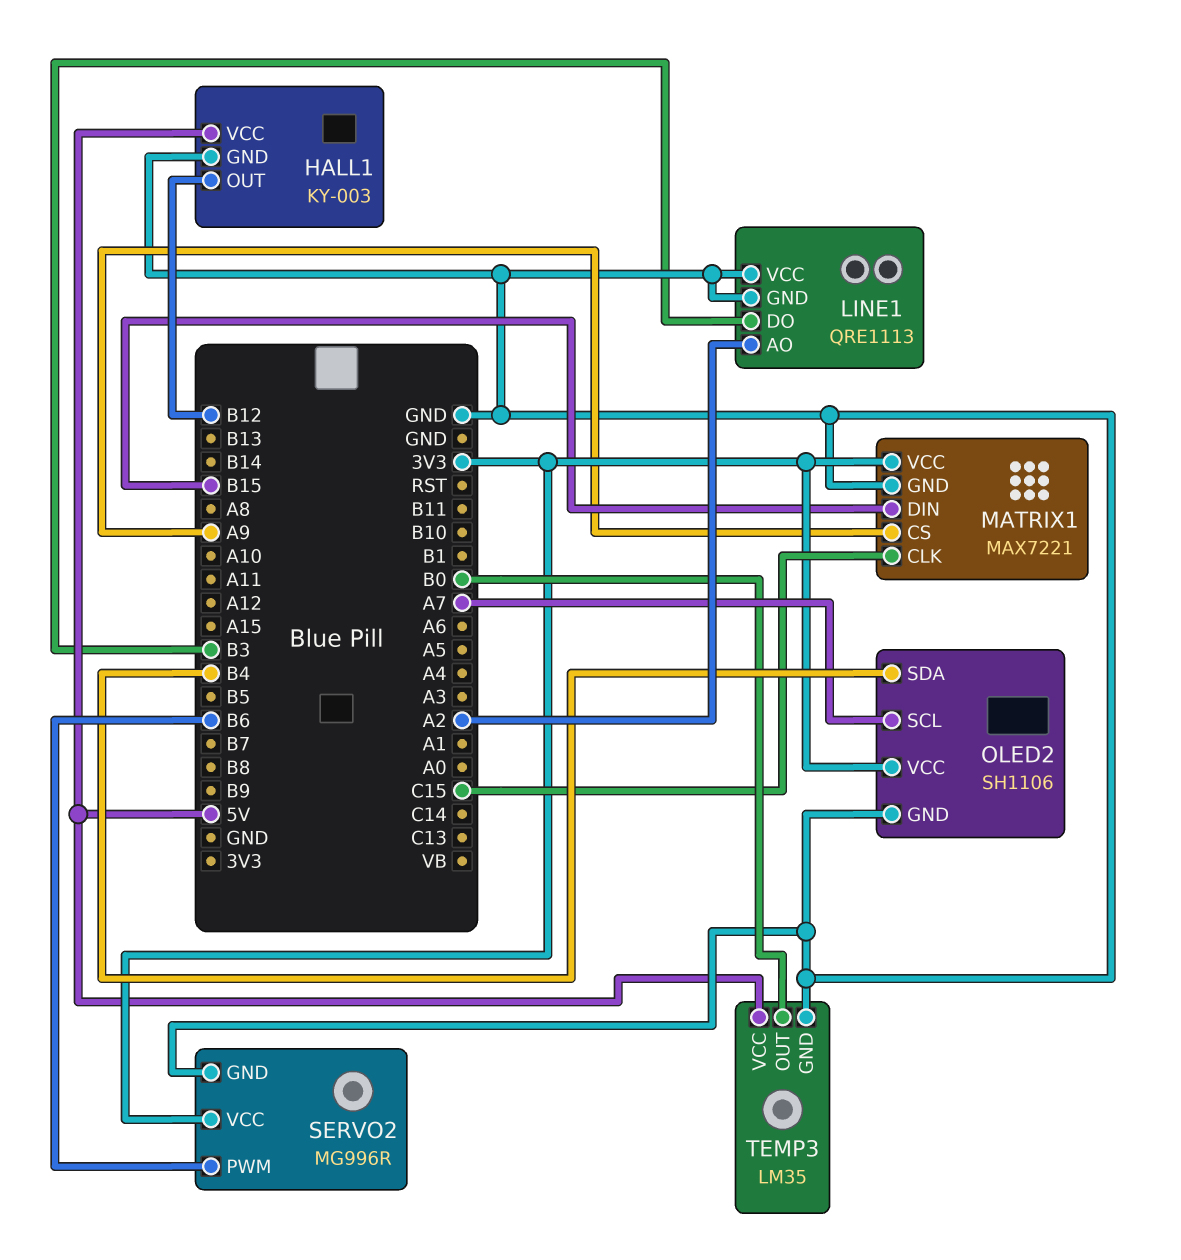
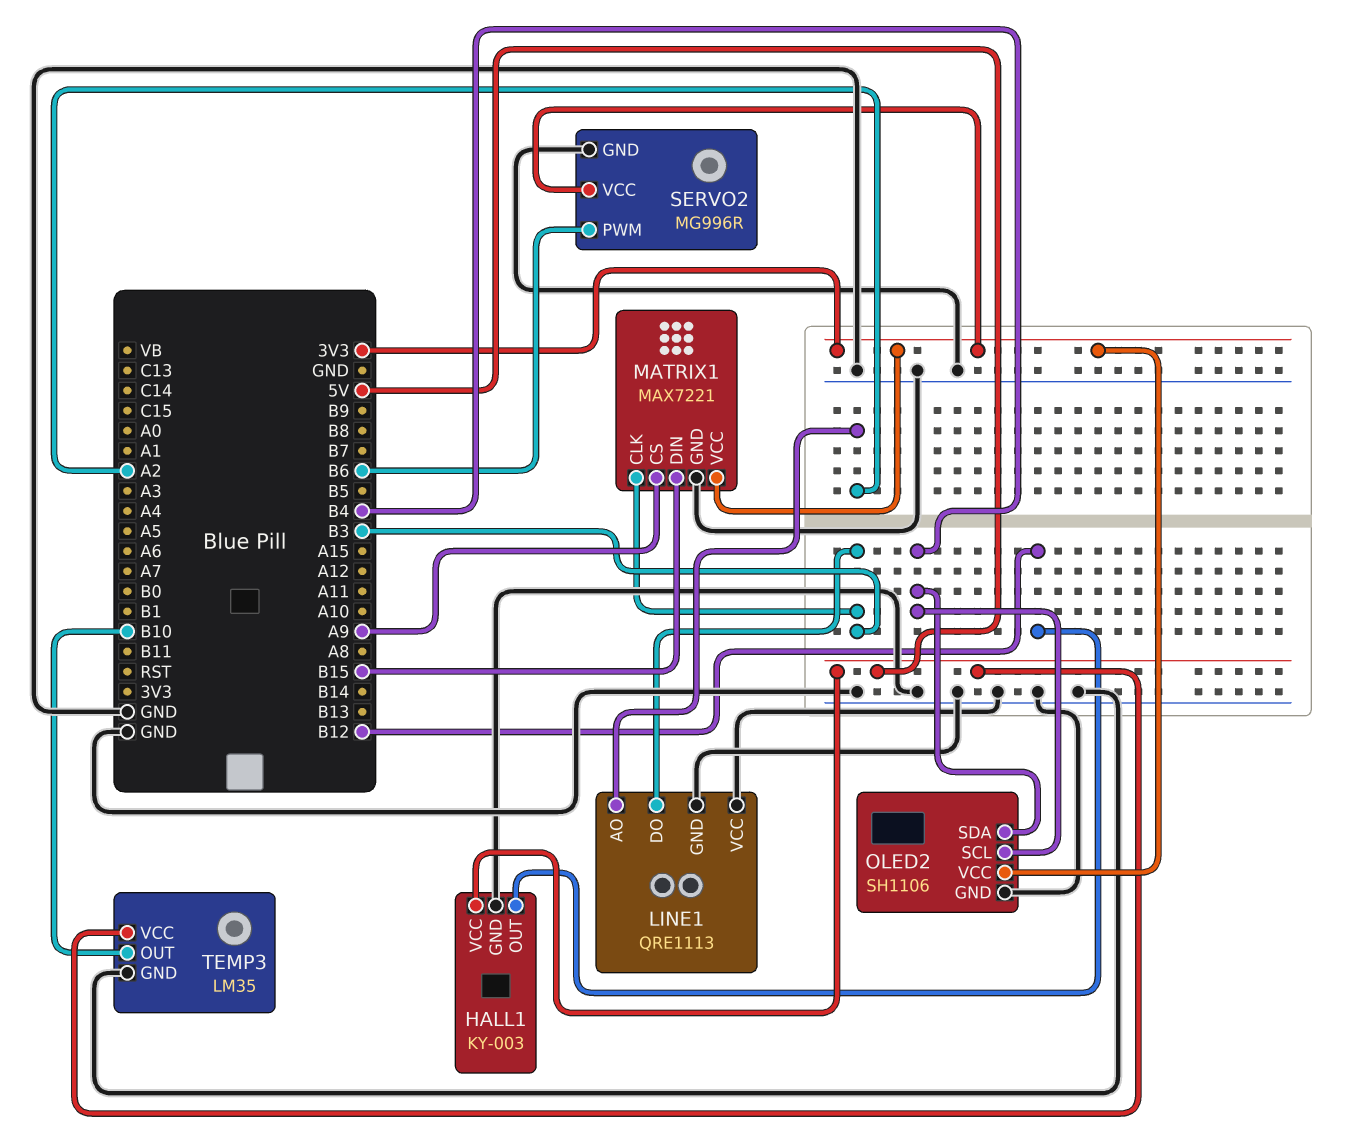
MATRIX1 pin CLK: C15 -> B3
OLED2 pin SCL: A7 -> B4
TEMP3 pin OUT: B0 -> B10

